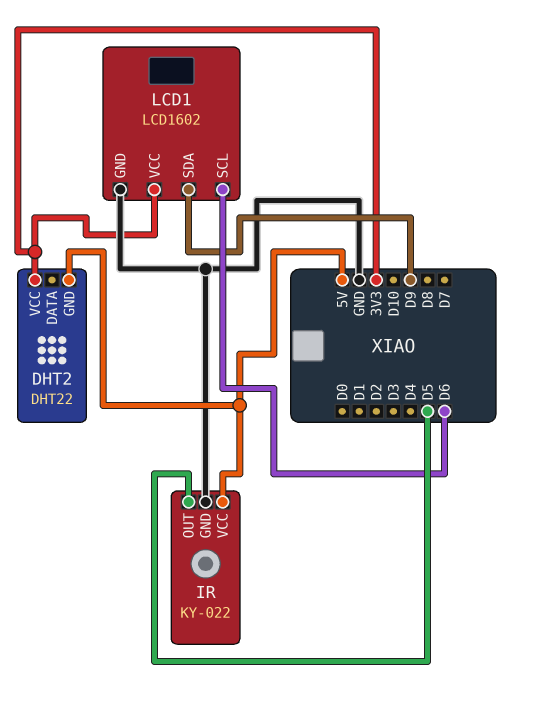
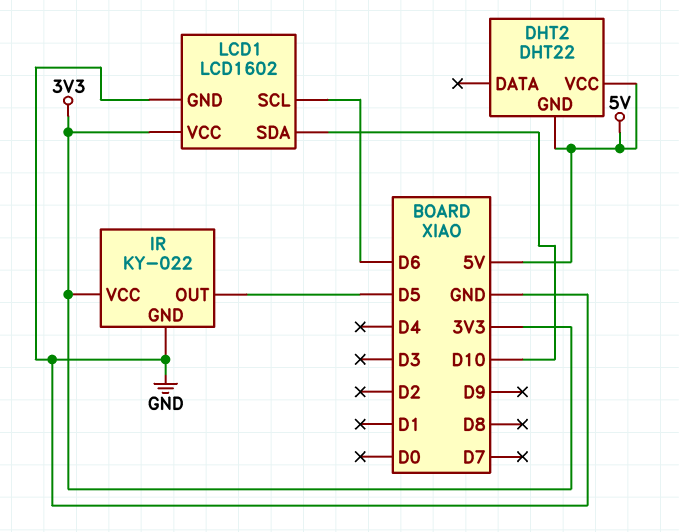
DHT2 pin VCC: 3V3 -> 5V
IR pin VCC: 5V -> 3V3
LCD1 pin SDA: D9 -> D10

